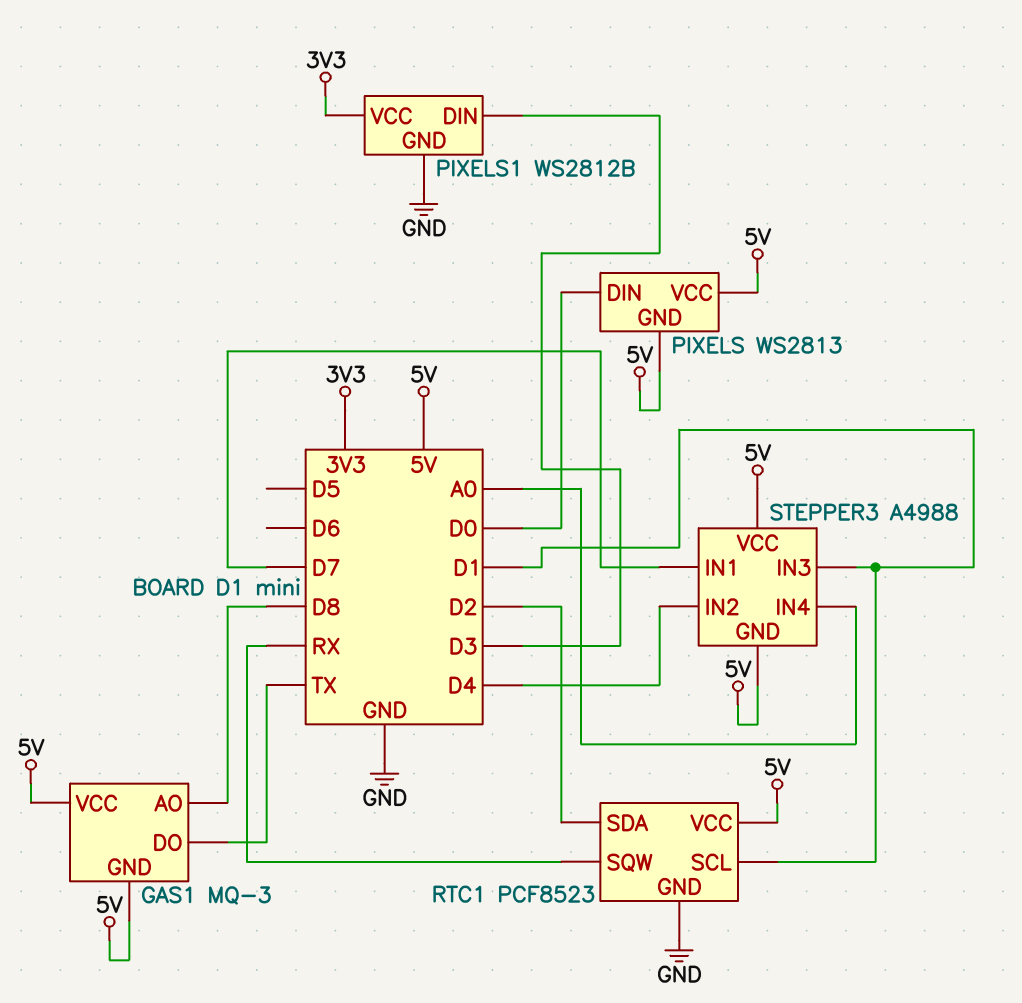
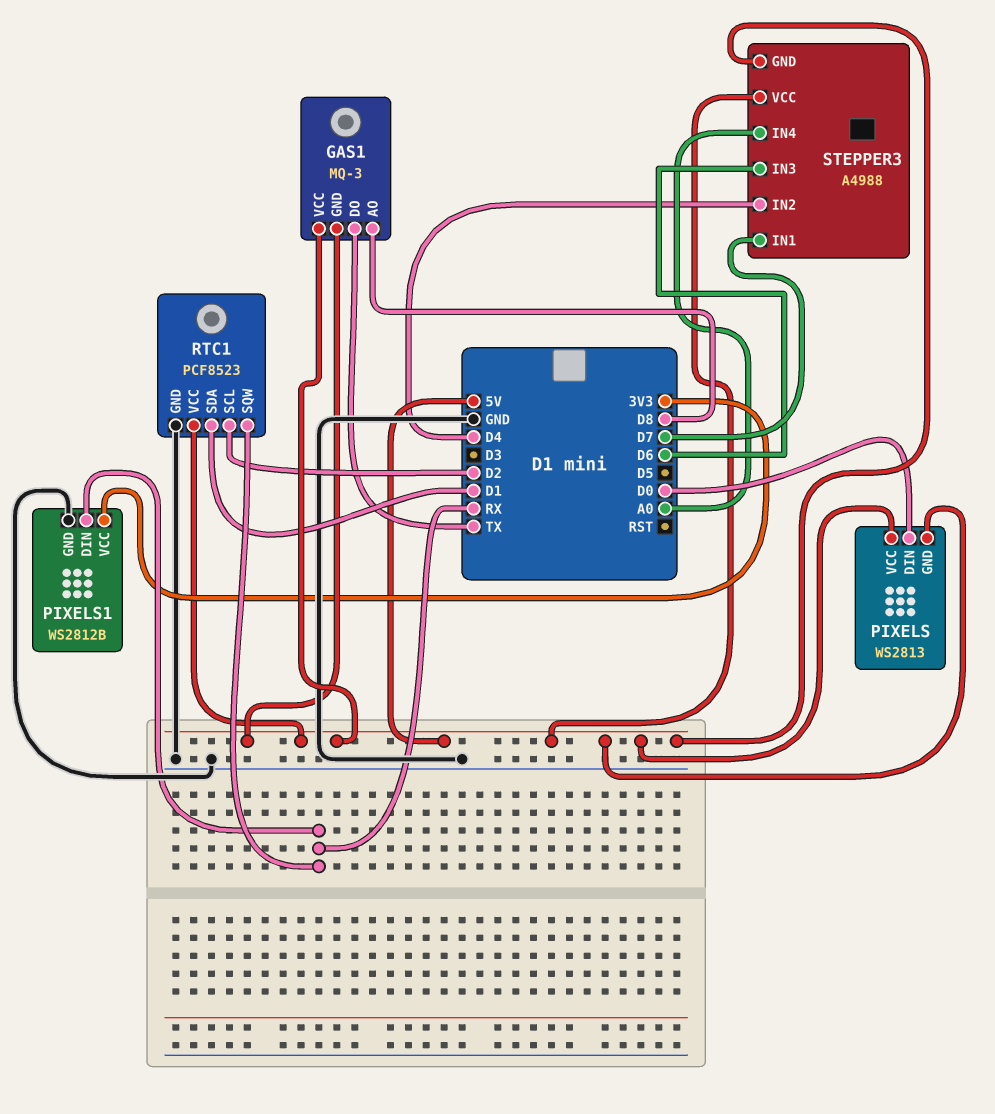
PIXELS1 pin DIN: D3 -> RX
RTC1 pin SCL: D1 -> D2
RTC1 pin SDA: D2 -> D1
STEPPER3 pin IN3: D1 -> D6

